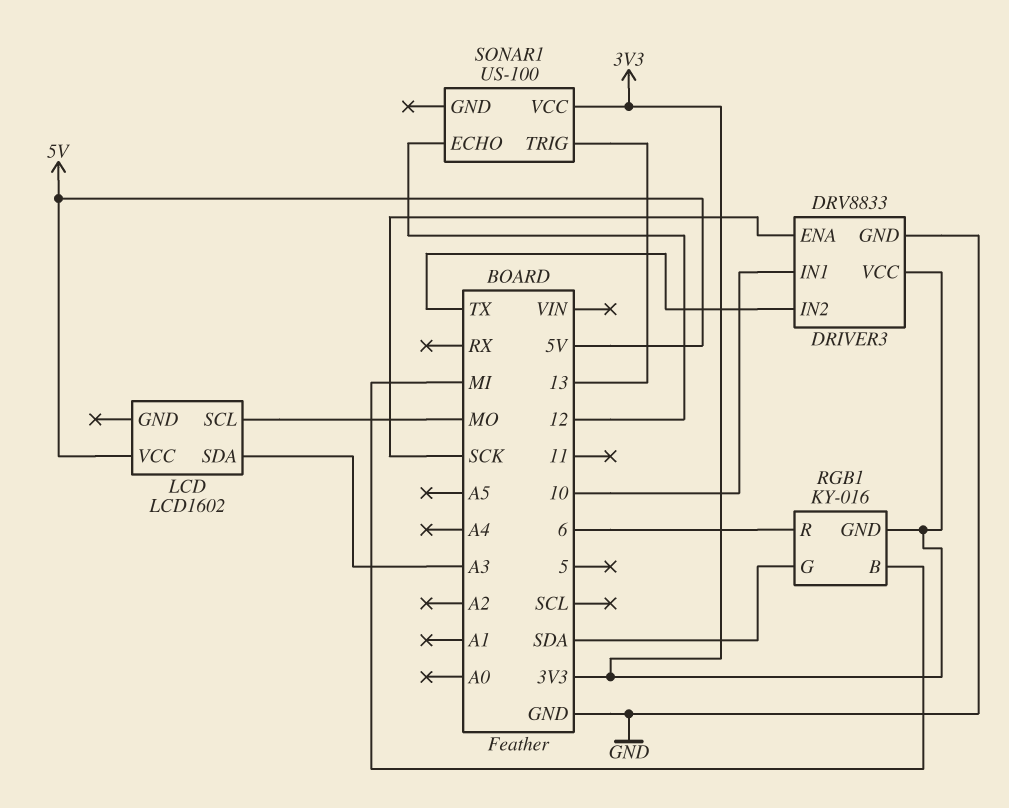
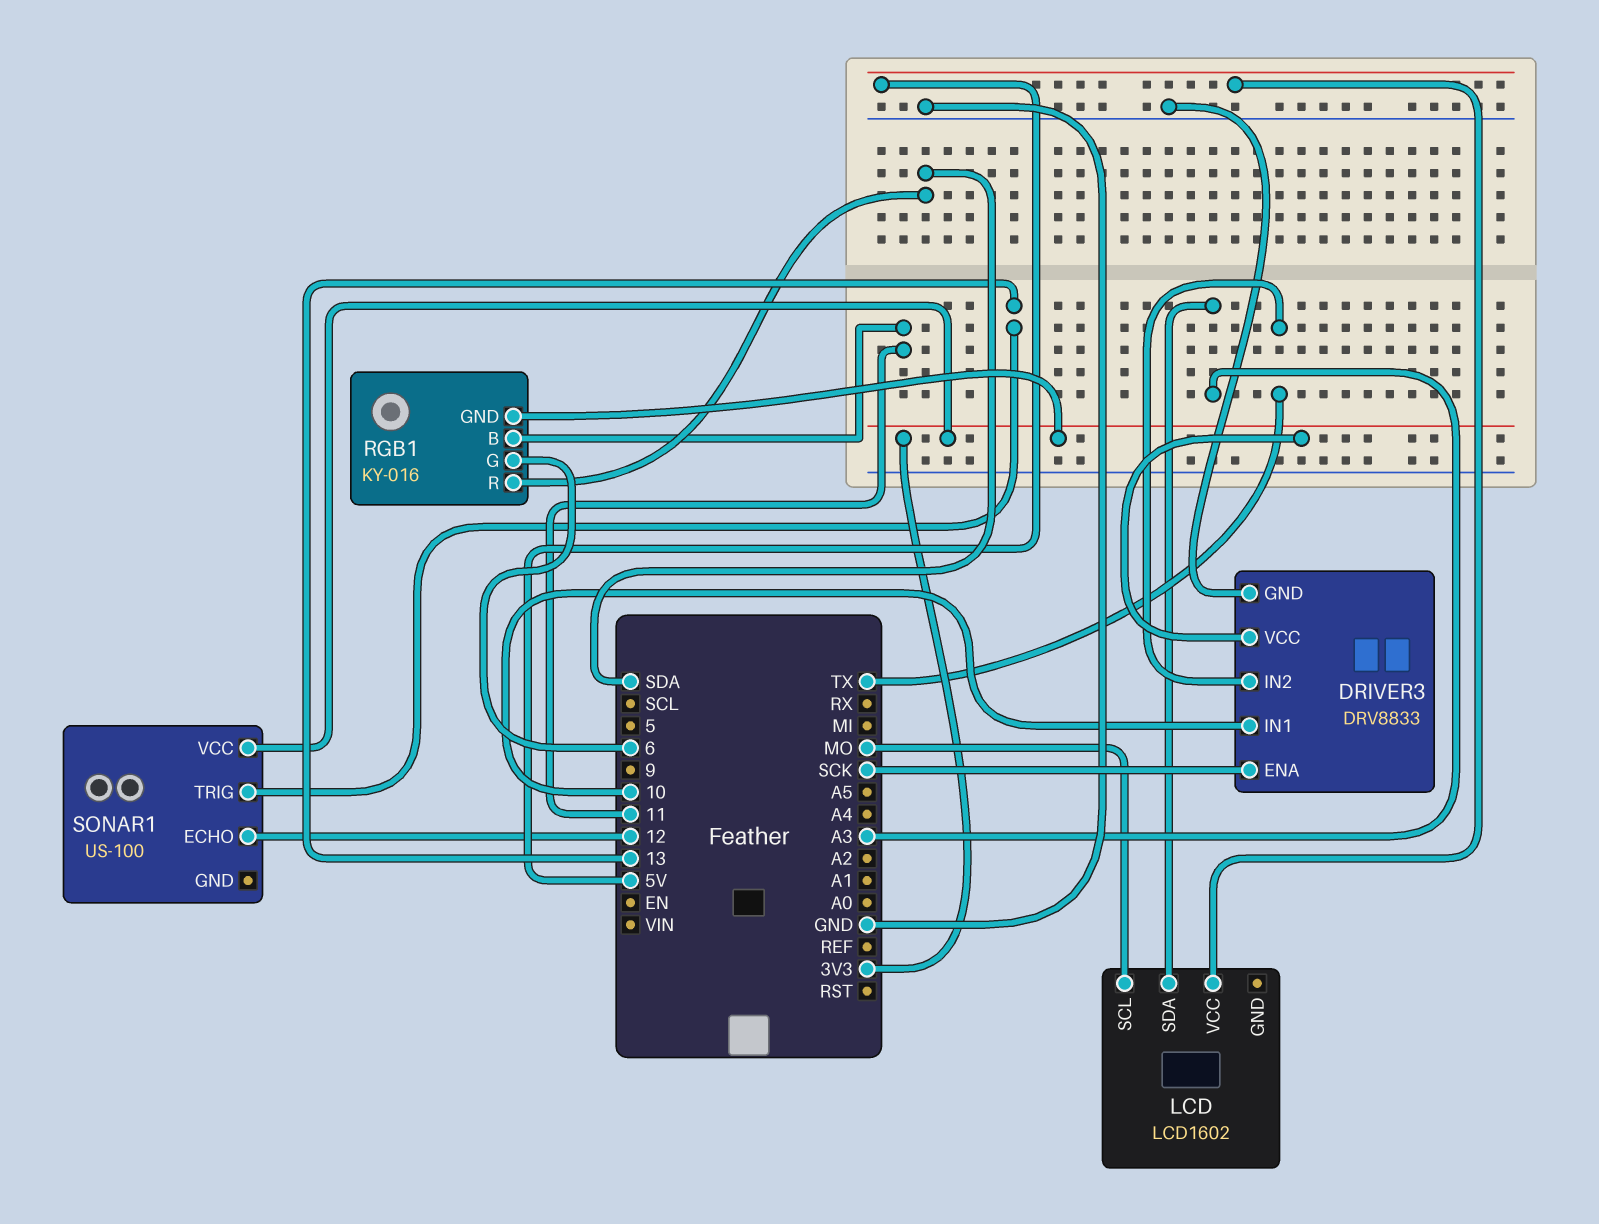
RGB1 pin B: MI -> 11
RGB1 pin G: SDA -> 6
RGB1 pin R: 6 -> SDA

